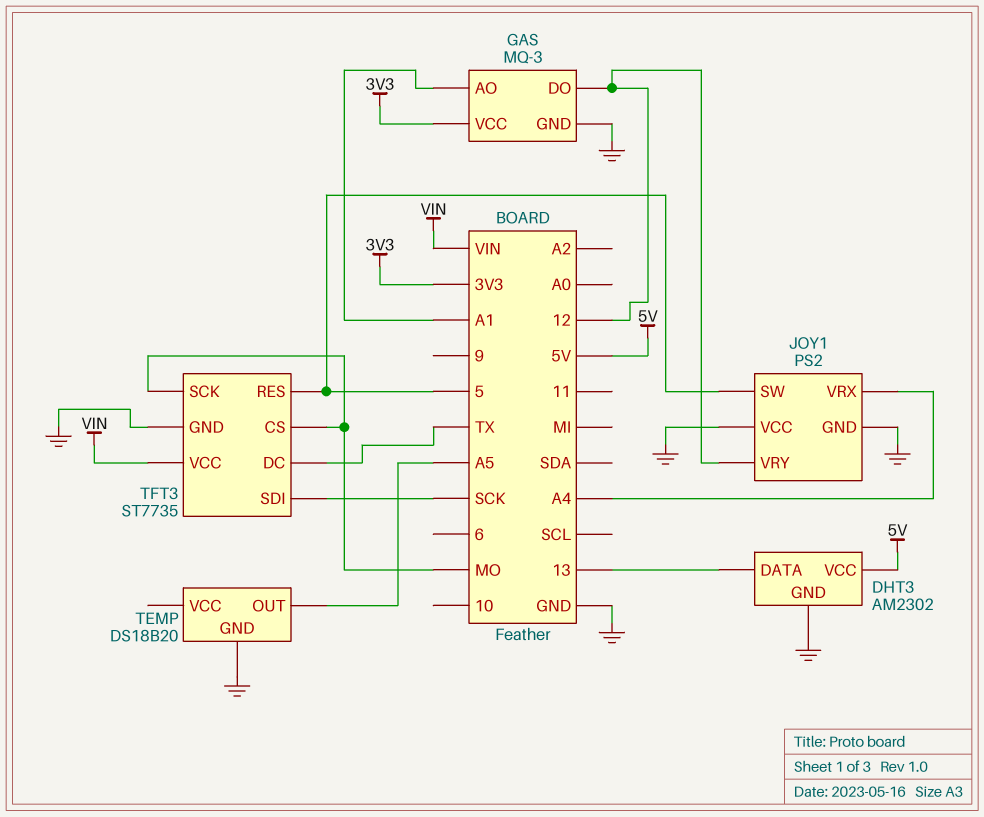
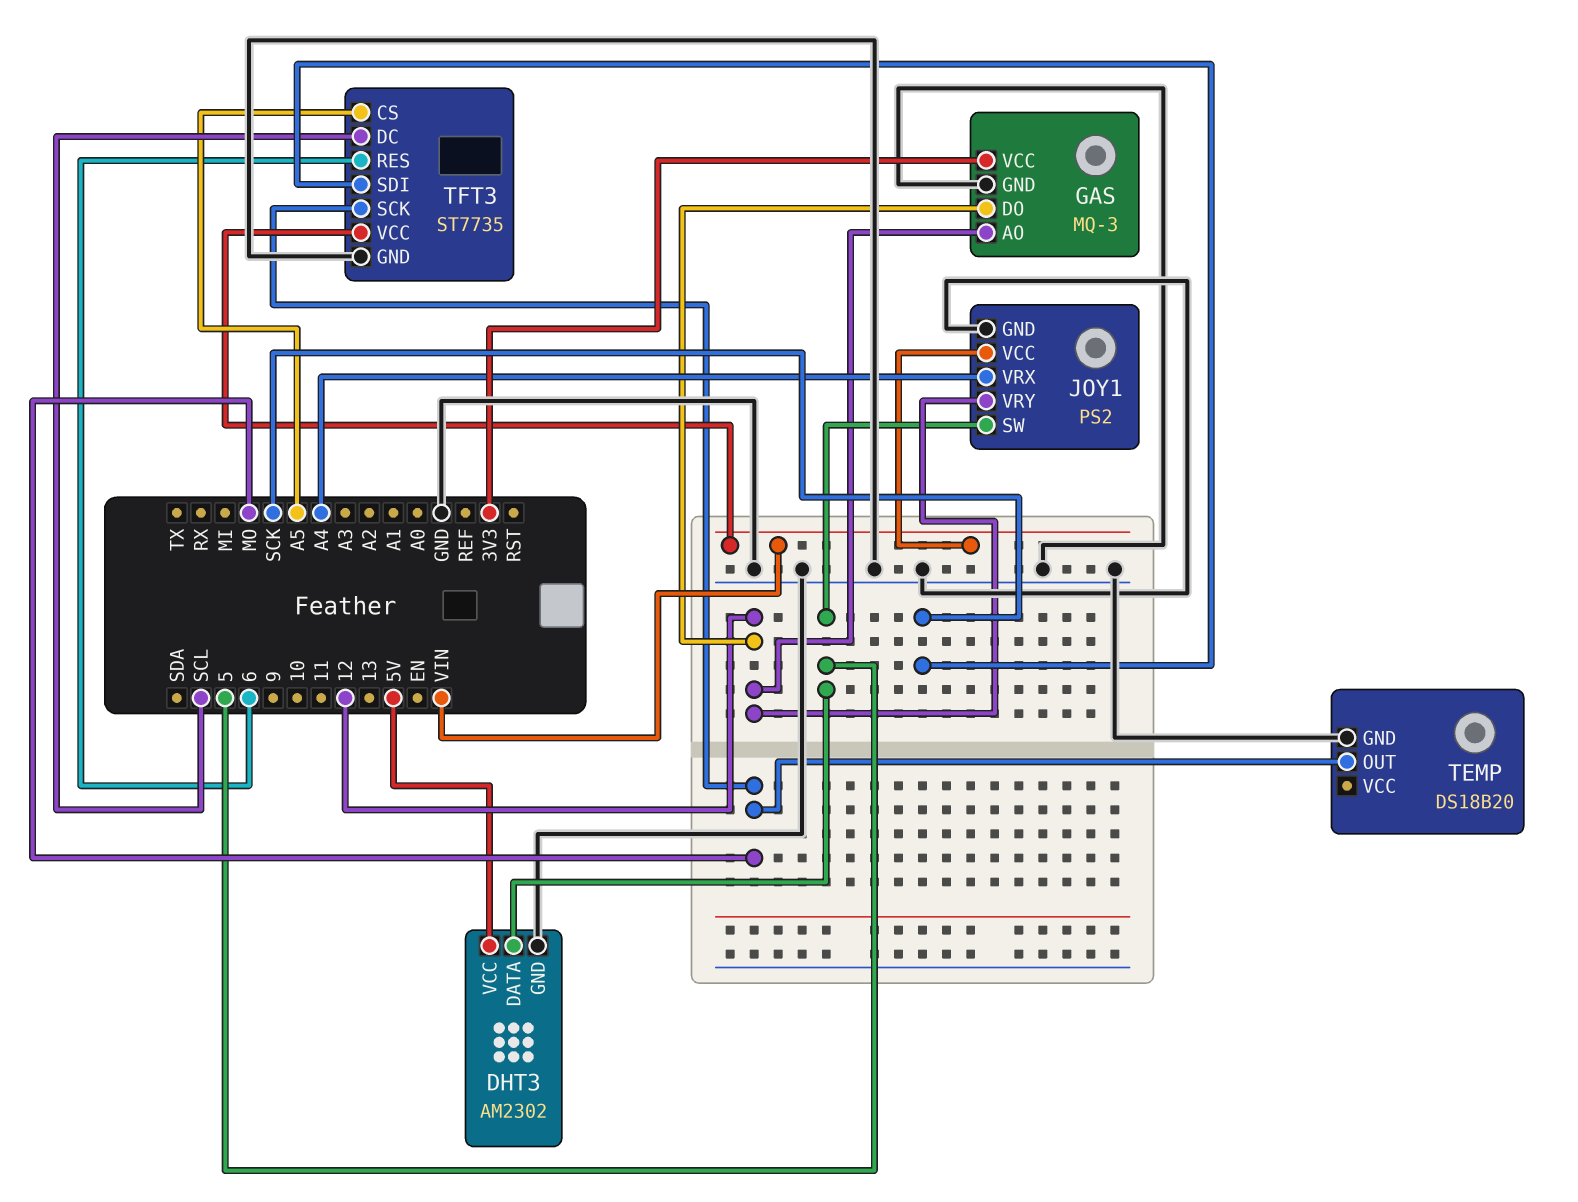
DHT3 pin DATA: 13 -> 5
GAS pin AO: A1 -> 12
JOY1 pin VCC: GND -> VIN
TEMP pin OUT: A5 -> MO
TFT3 pin CS: MO -> A5
TFT3 pin DC: TX -> SCL
TFT3 pin RES: 5 -> 6

